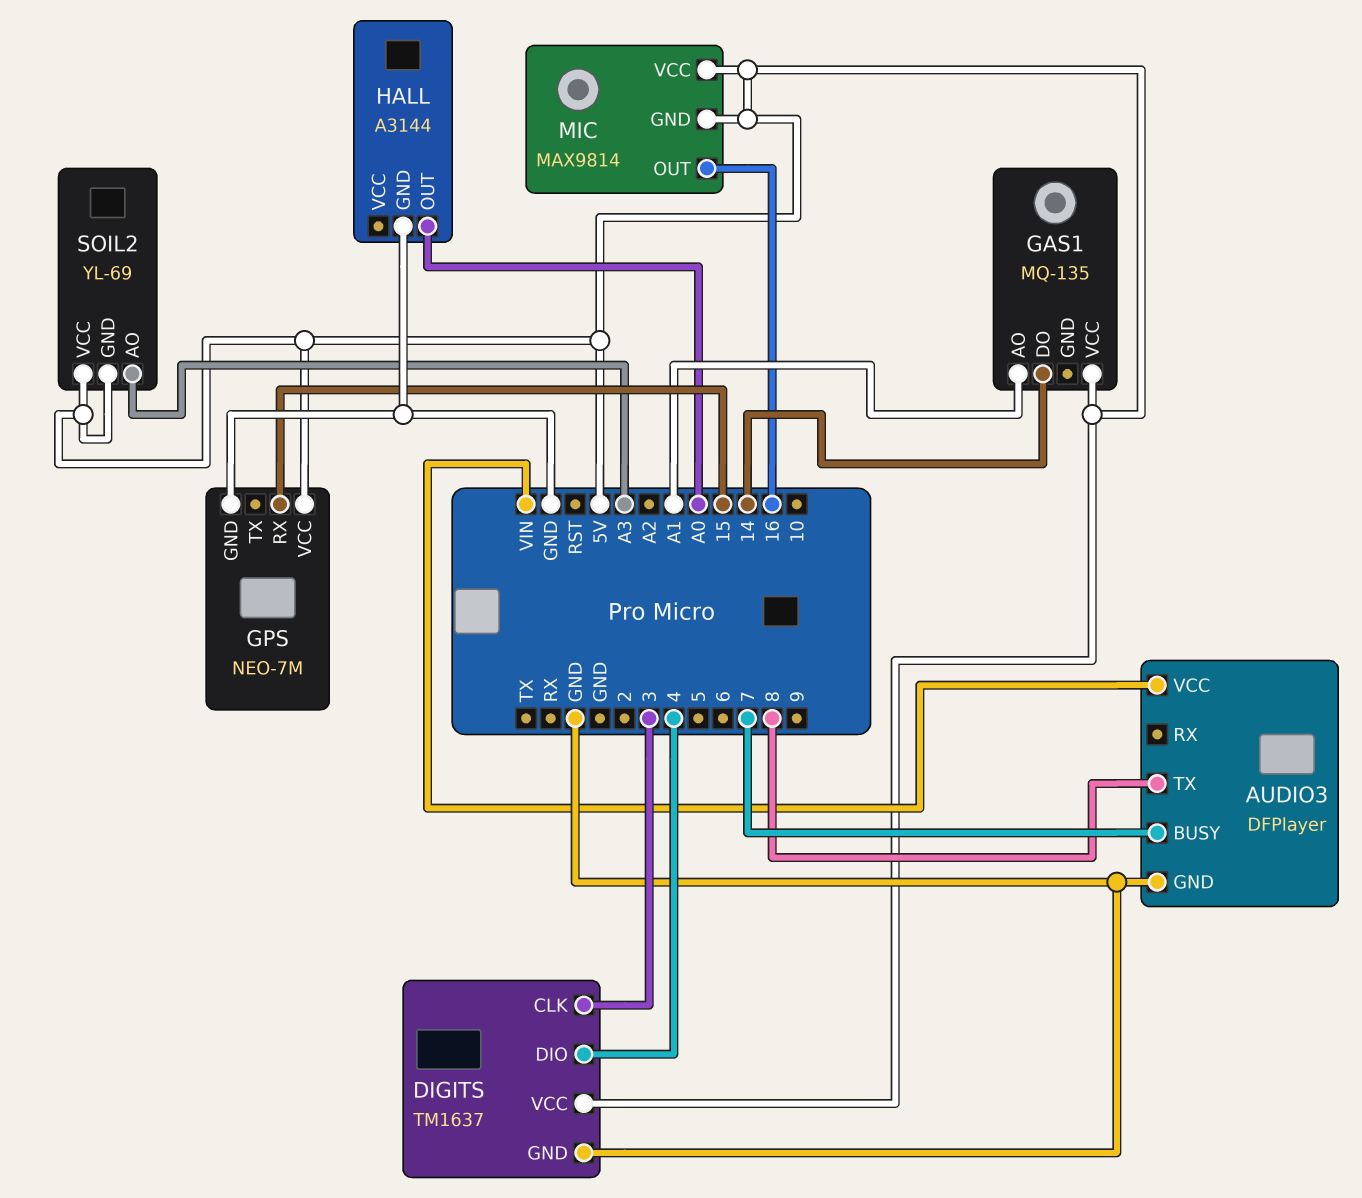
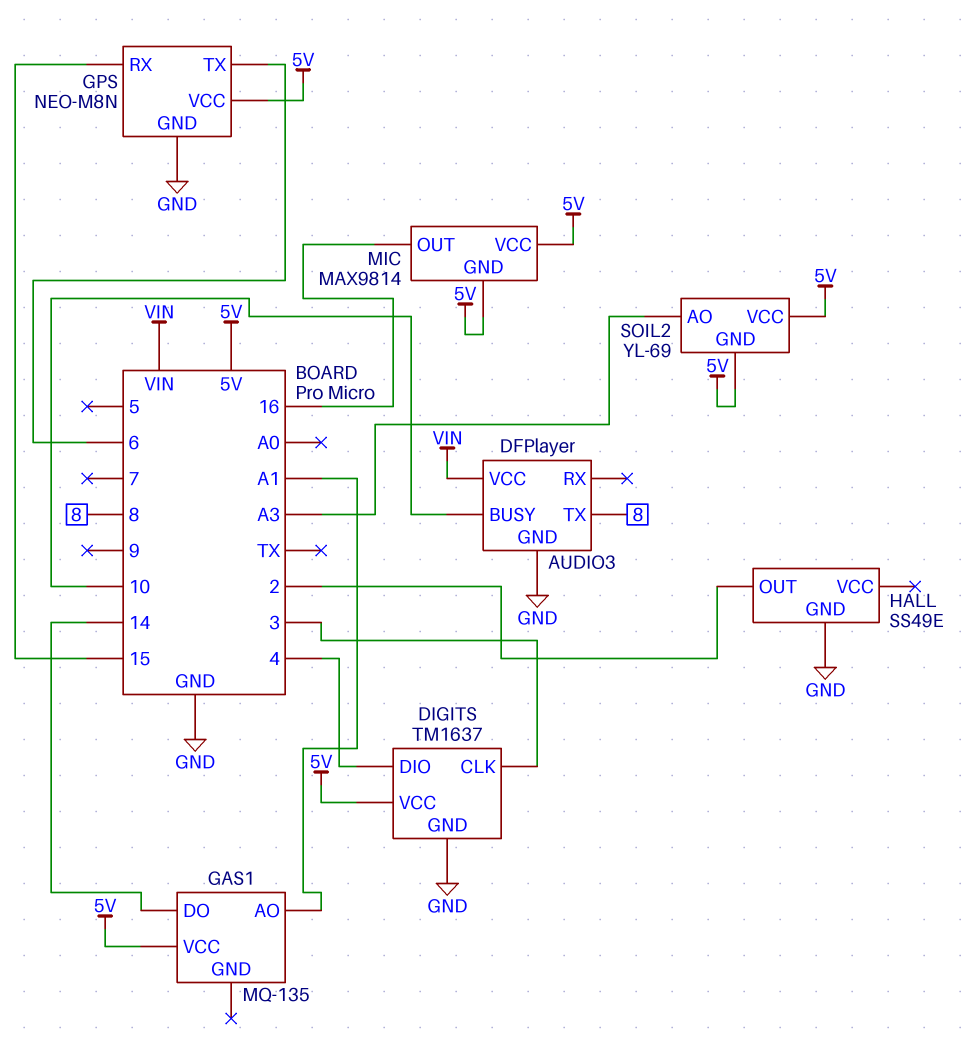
AUDIO3 pin BUSY: 7 -> 10
GPS: NEO-7M -> NEO-M8N
GPS pin TX: none -> 6
HALL: A3144 -> SS49E
HALL pin OUT: A0 -> 2

